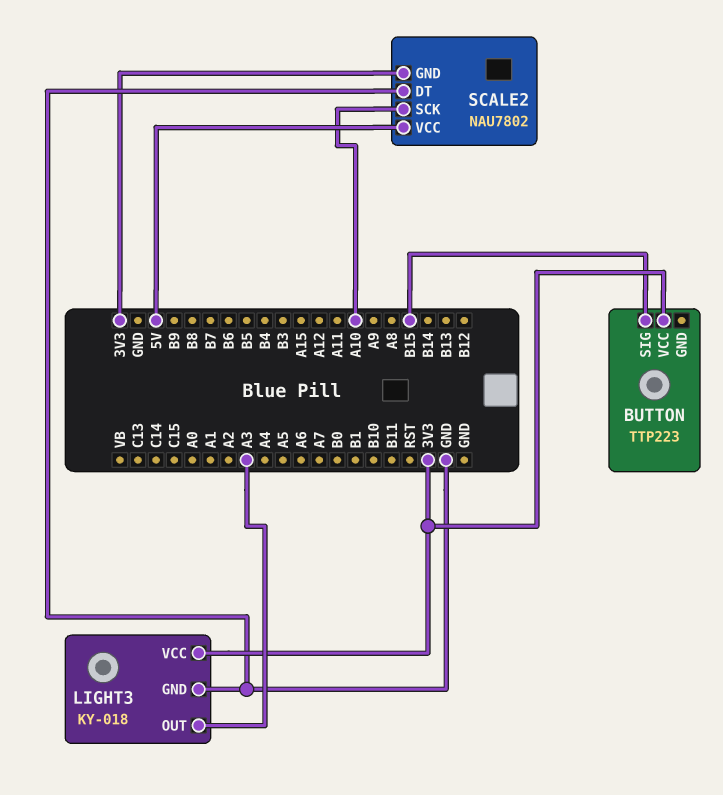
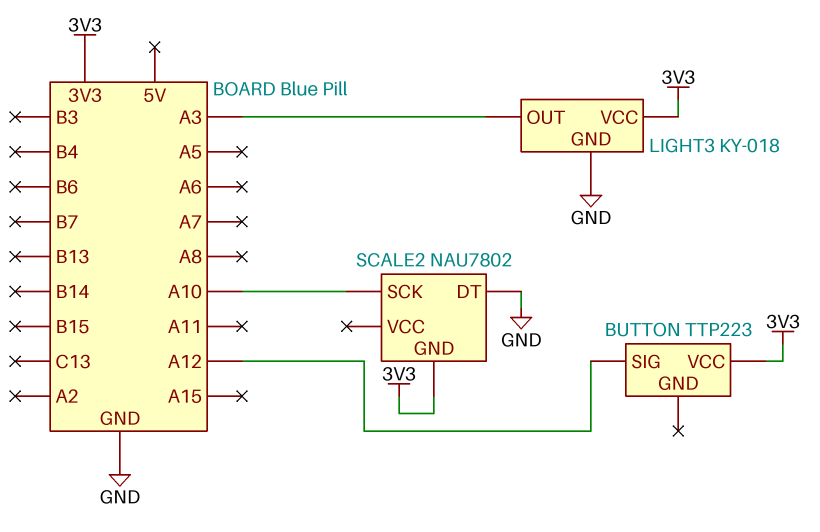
BUTTON pin SIG: B15 -> A12
SCALE2 pin VCC: 5V -> none

